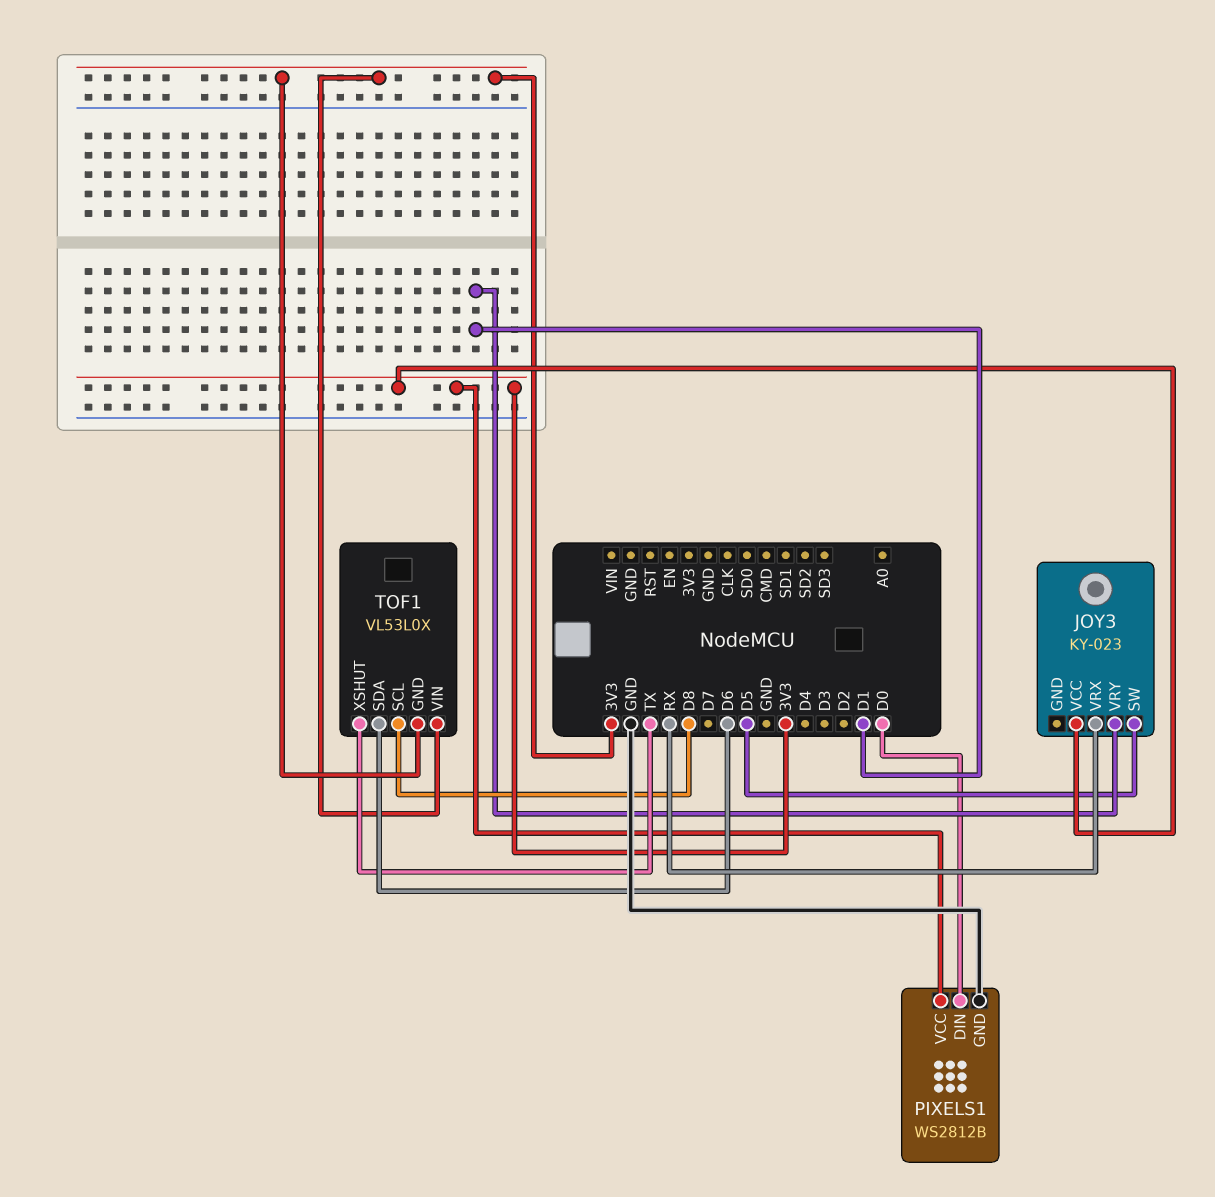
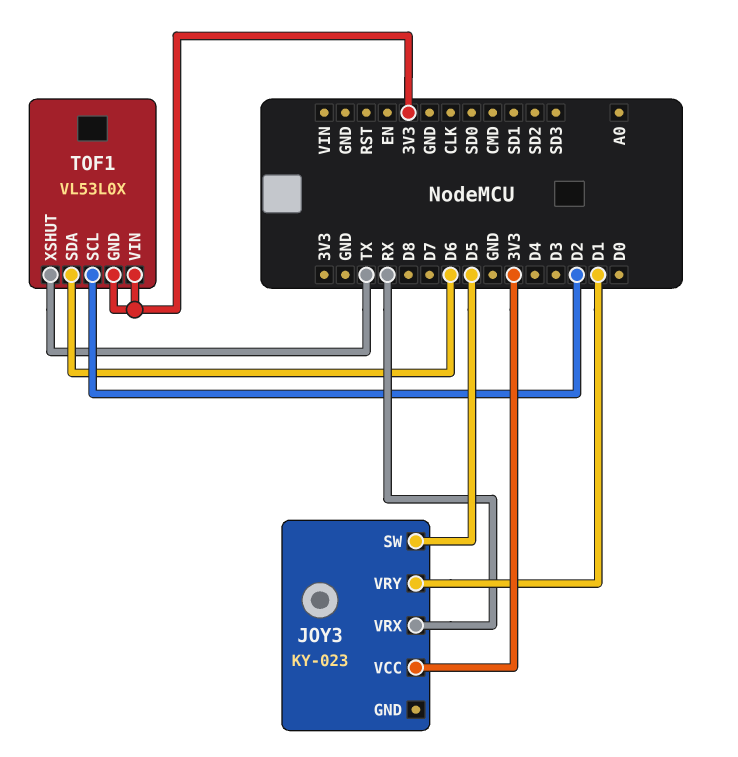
PIXELS1: WS2812B -> none
PIXELS1 pin DIN: D0 -> none
PIXELS1 pin GND: GND -> none
PIXELS1 pin VCC: 3V3 -> none
TOF1 pin SCL: D8 -> D2

